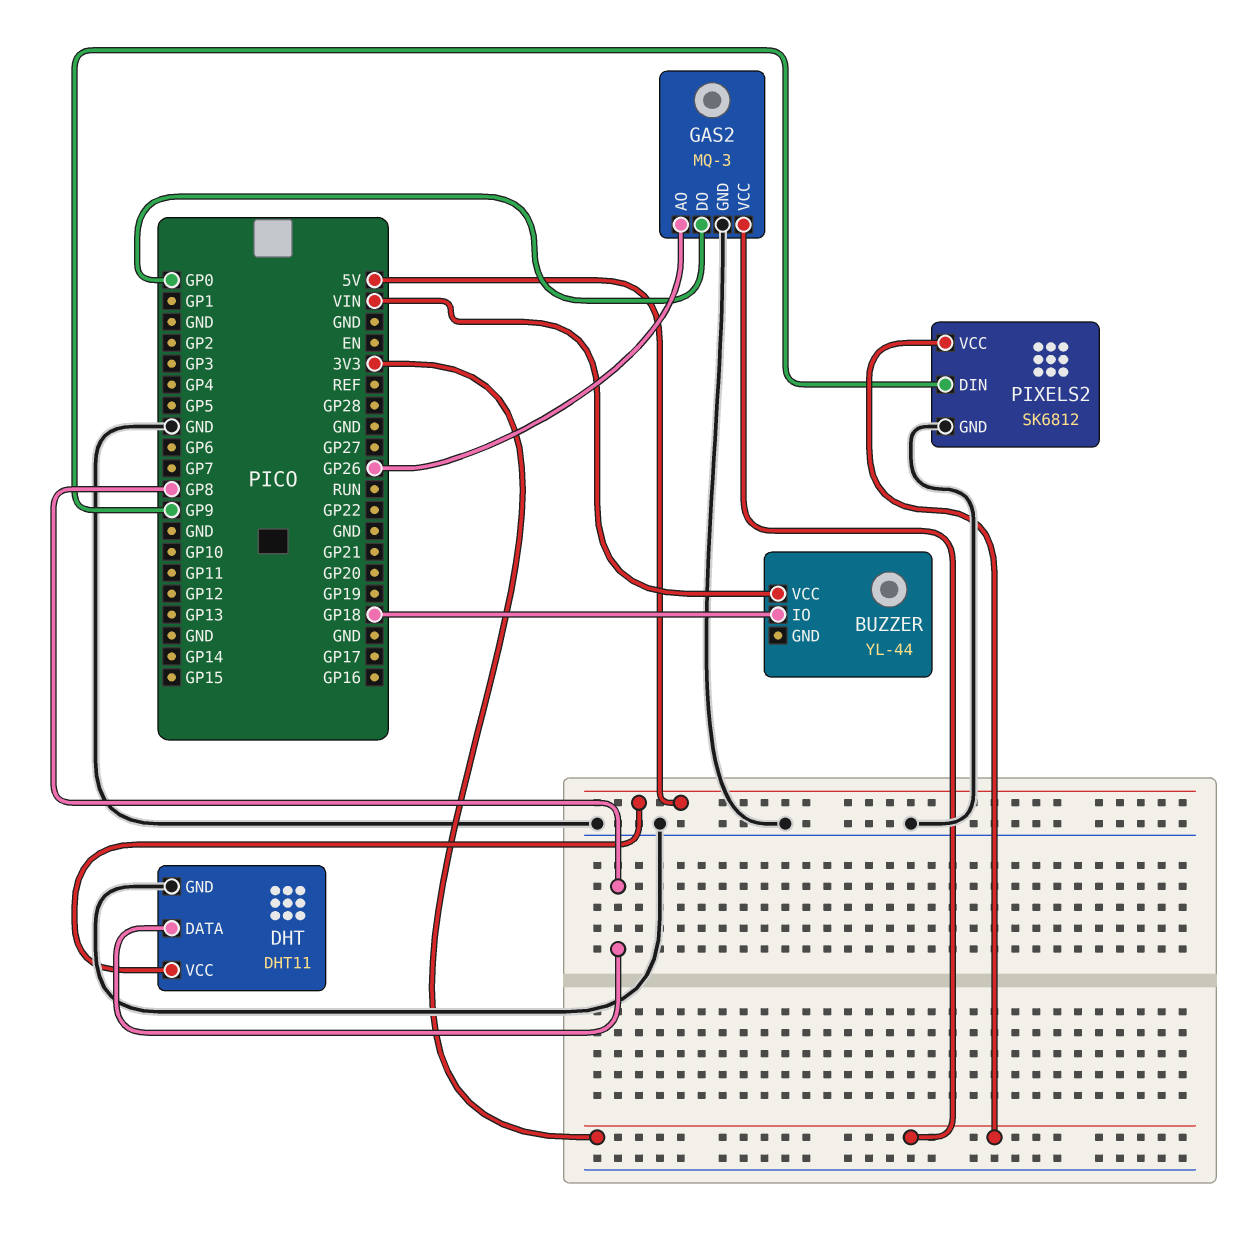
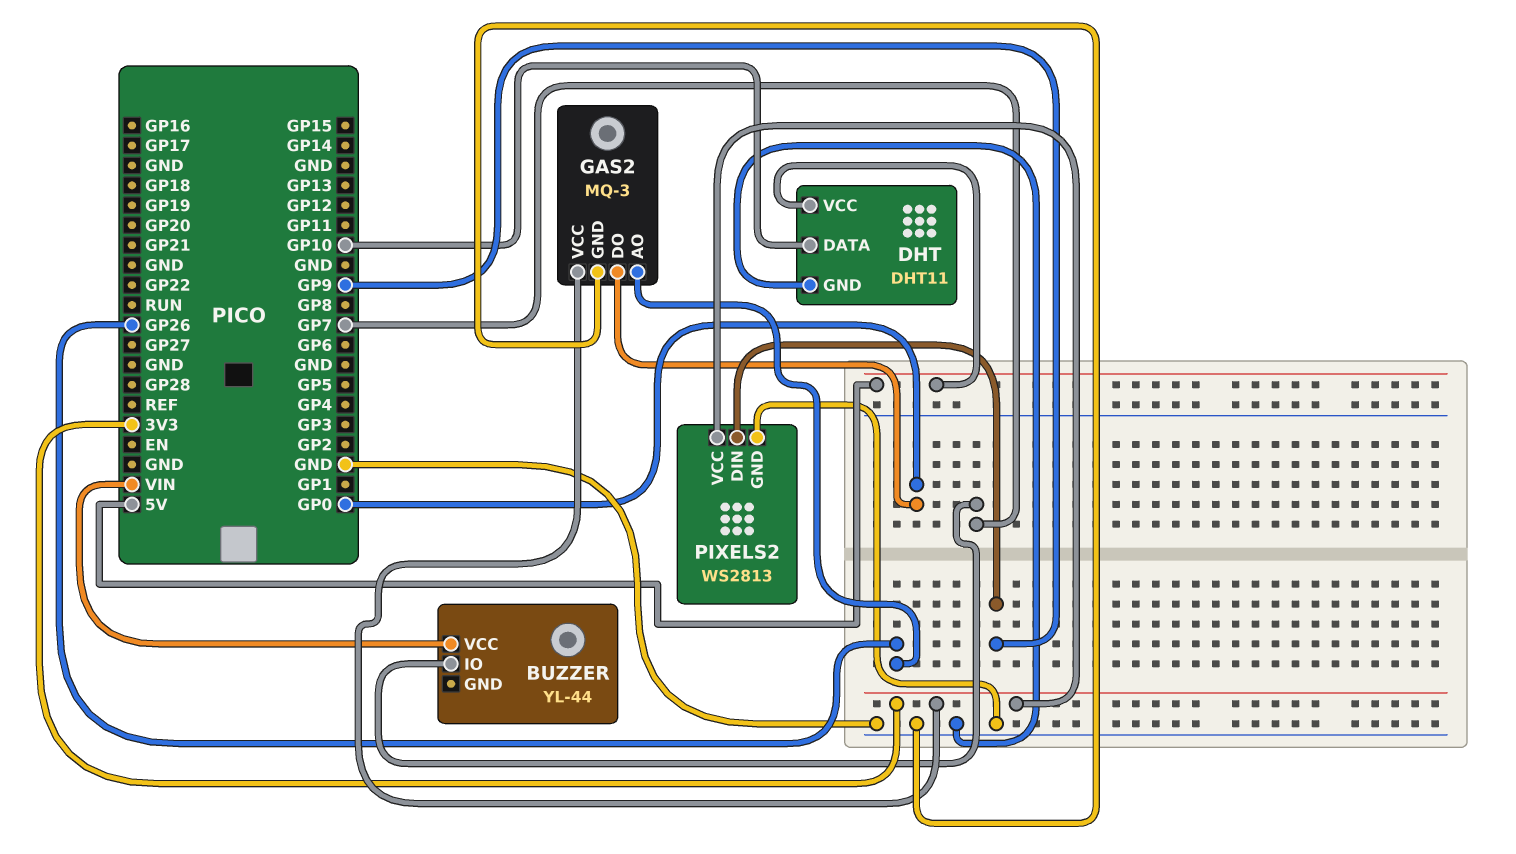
BUZZER pin IO: GP18 -> GP7
DHT pin DATA: GP8 -> GP10
PIXELS2: SK6812 -> WS2813

